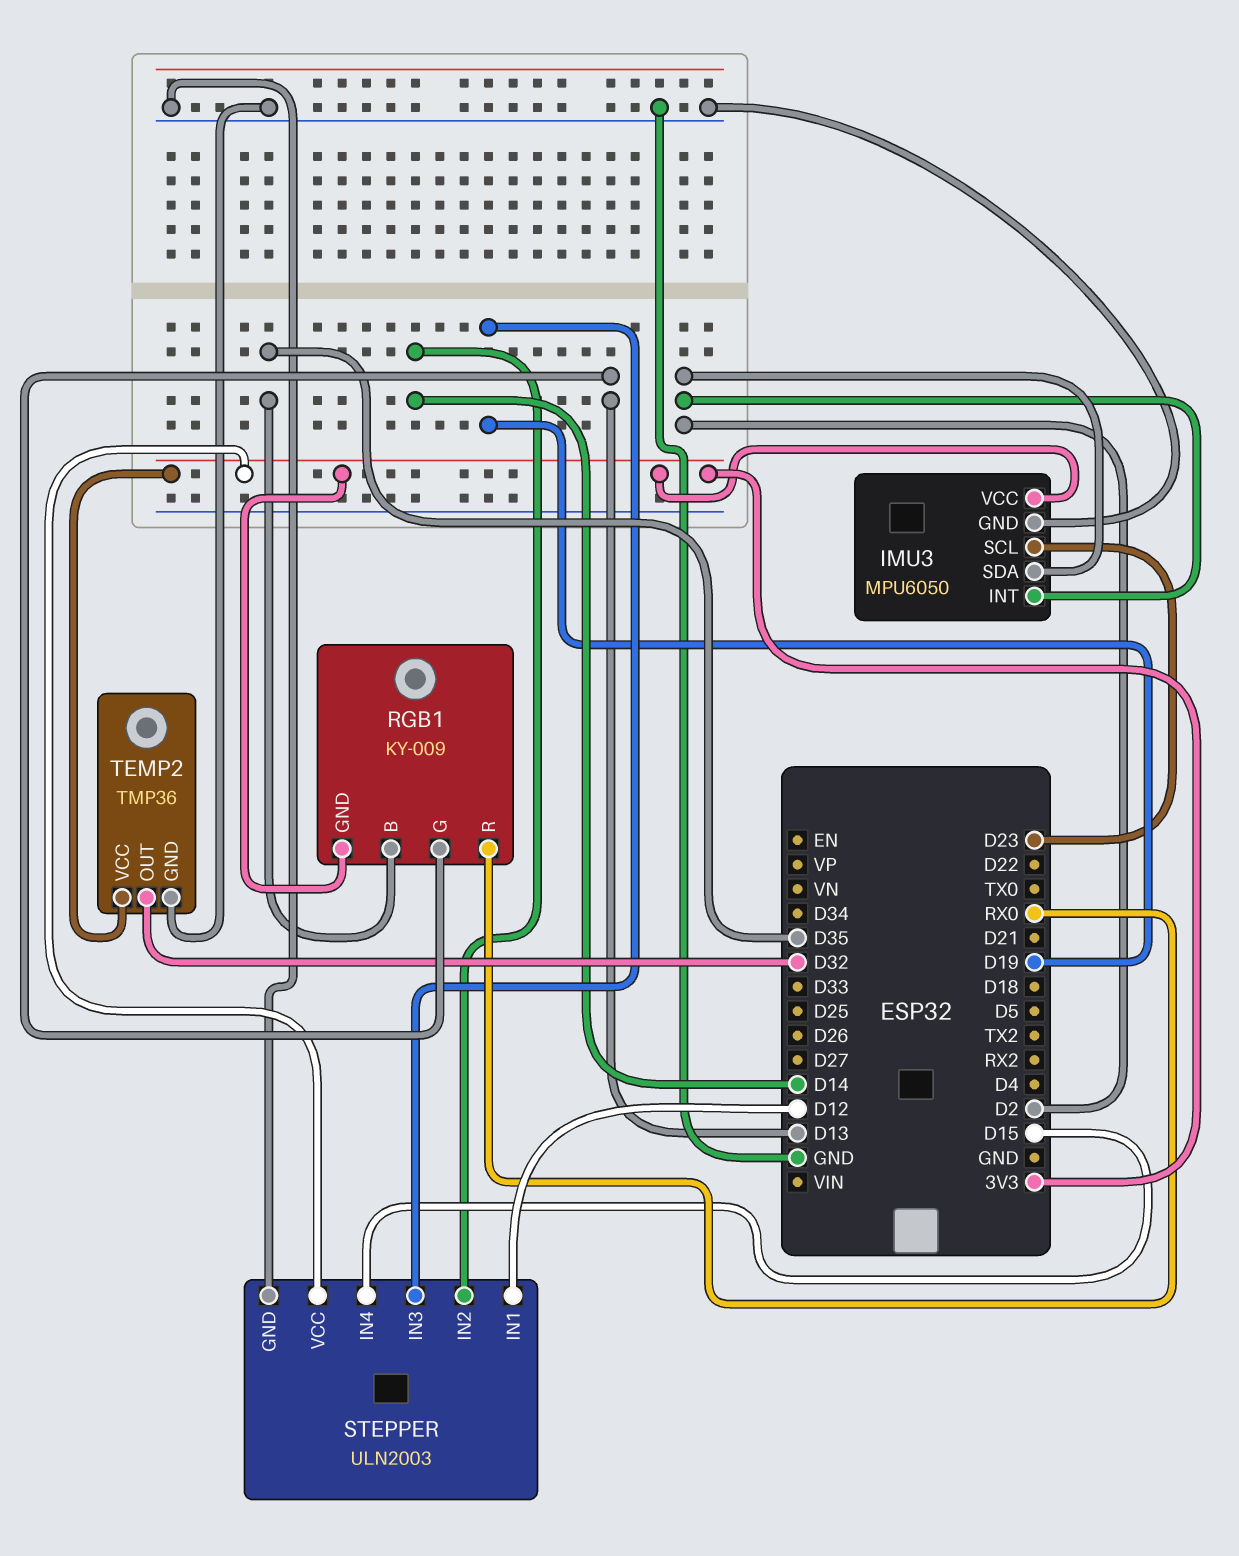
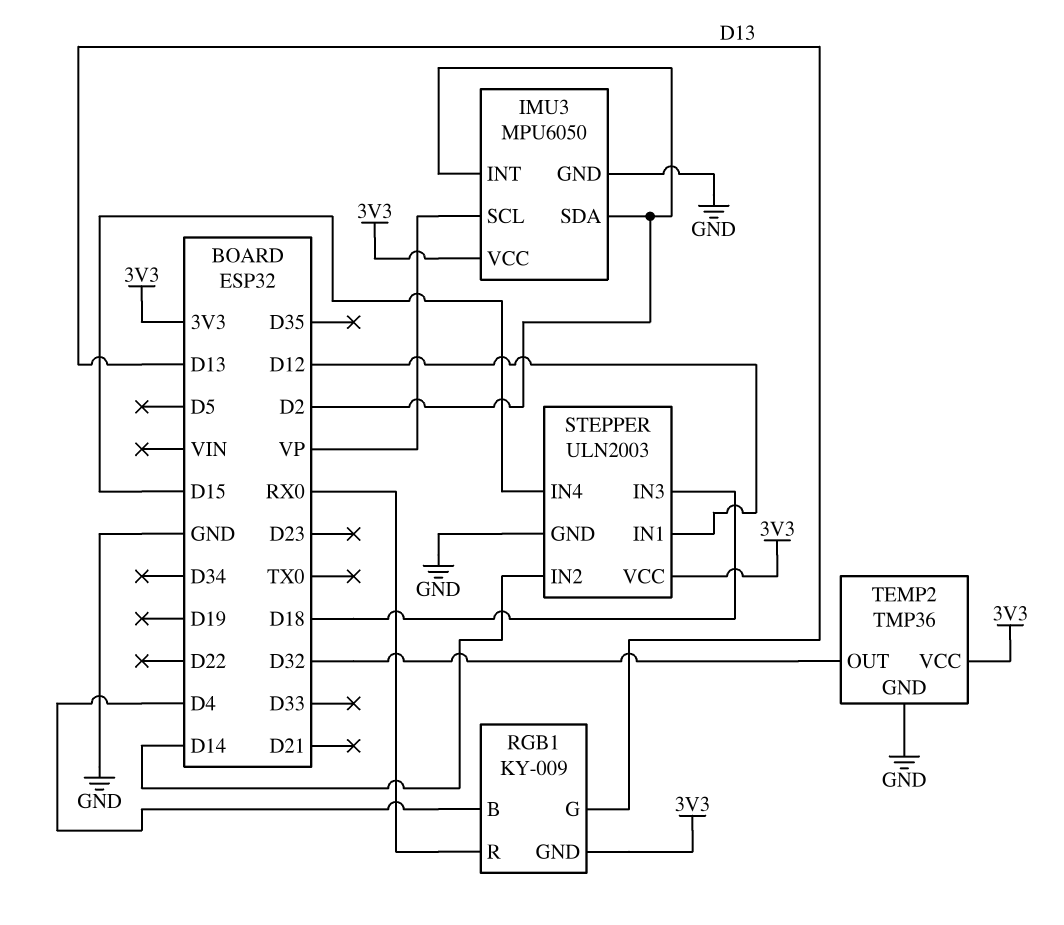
IMU3 pin SCL: D23 -> VP
RGB1 pin B: D35 -> D4
STEPPER pin IN3: D19 -> D18

